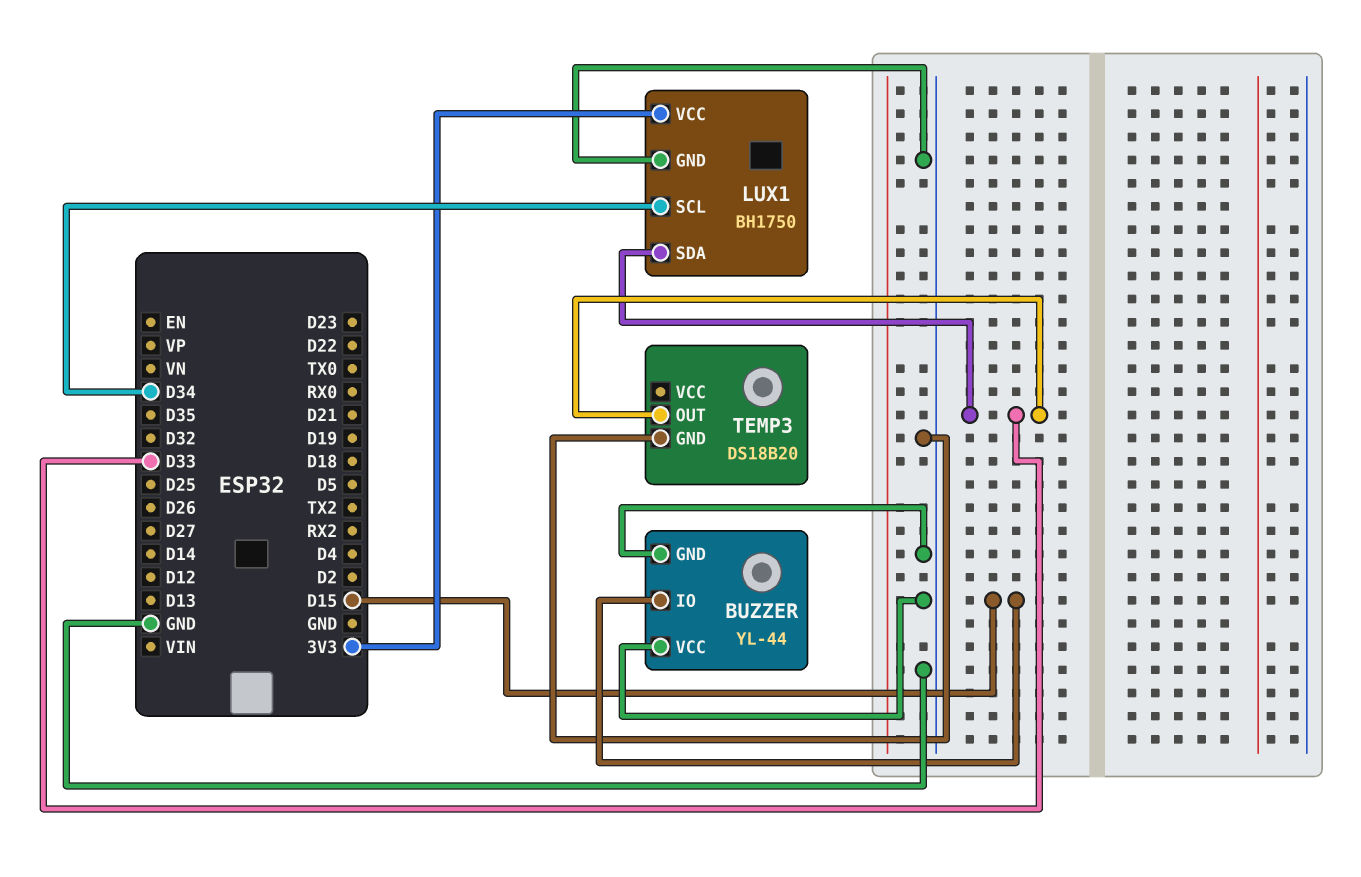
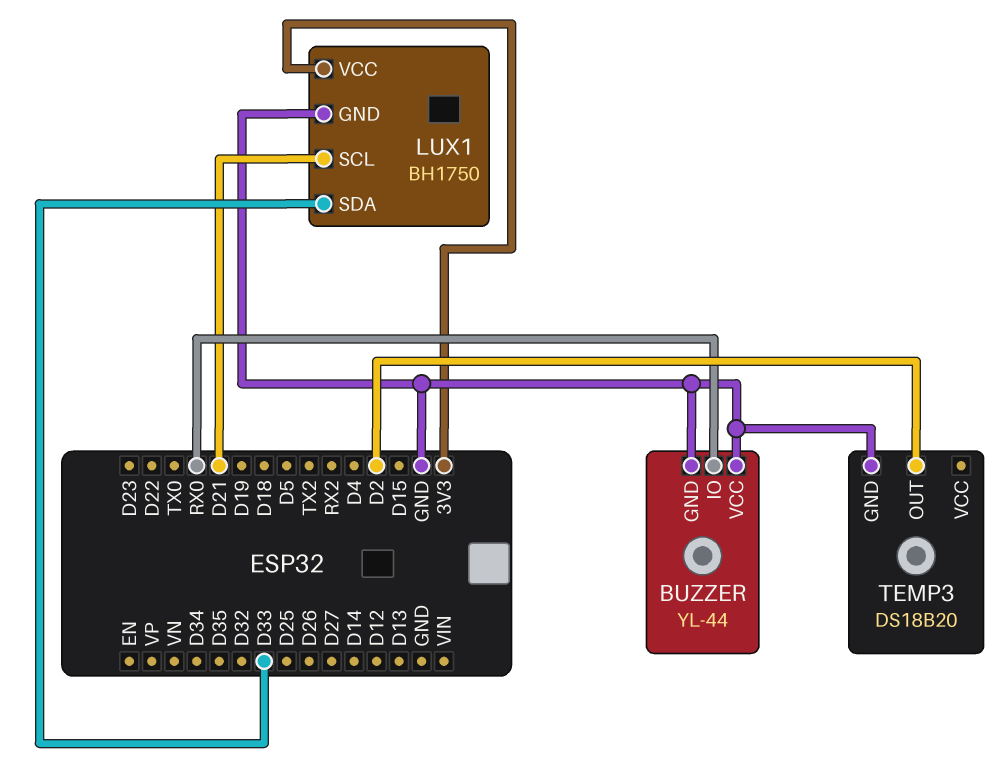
BUZZER pin IO: D15 -> RX0
LUX1 pin SCL: D34 -> D21
TEMP3 pin OUT: D33 -> D2

